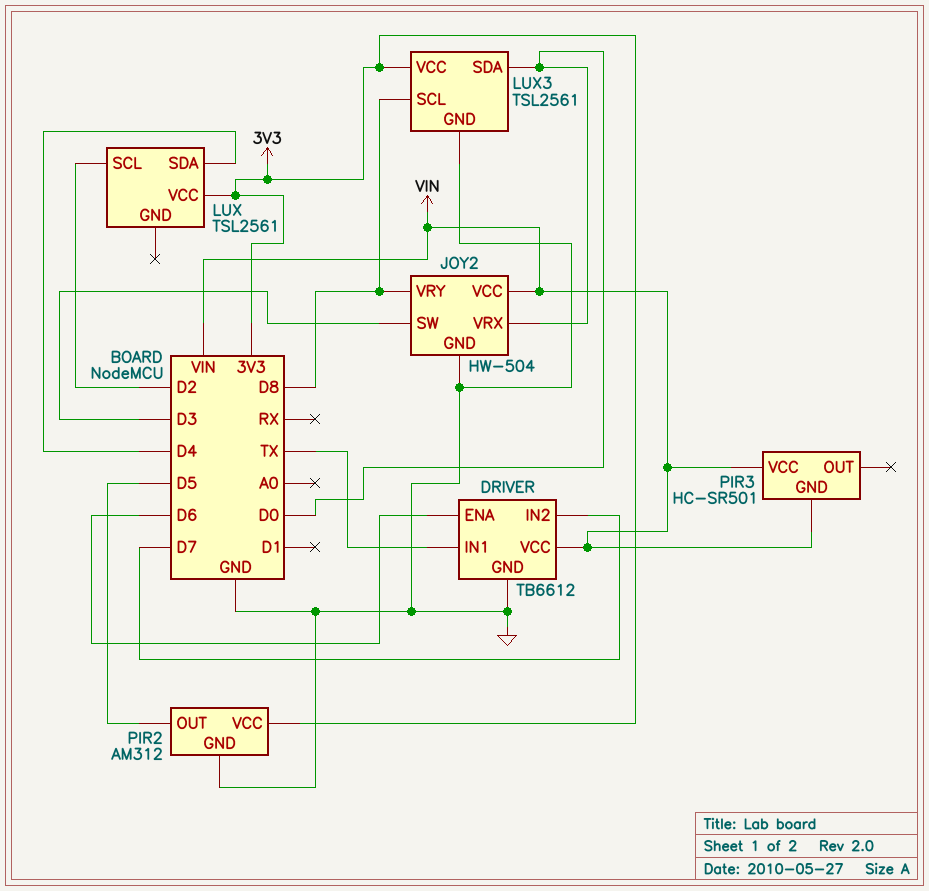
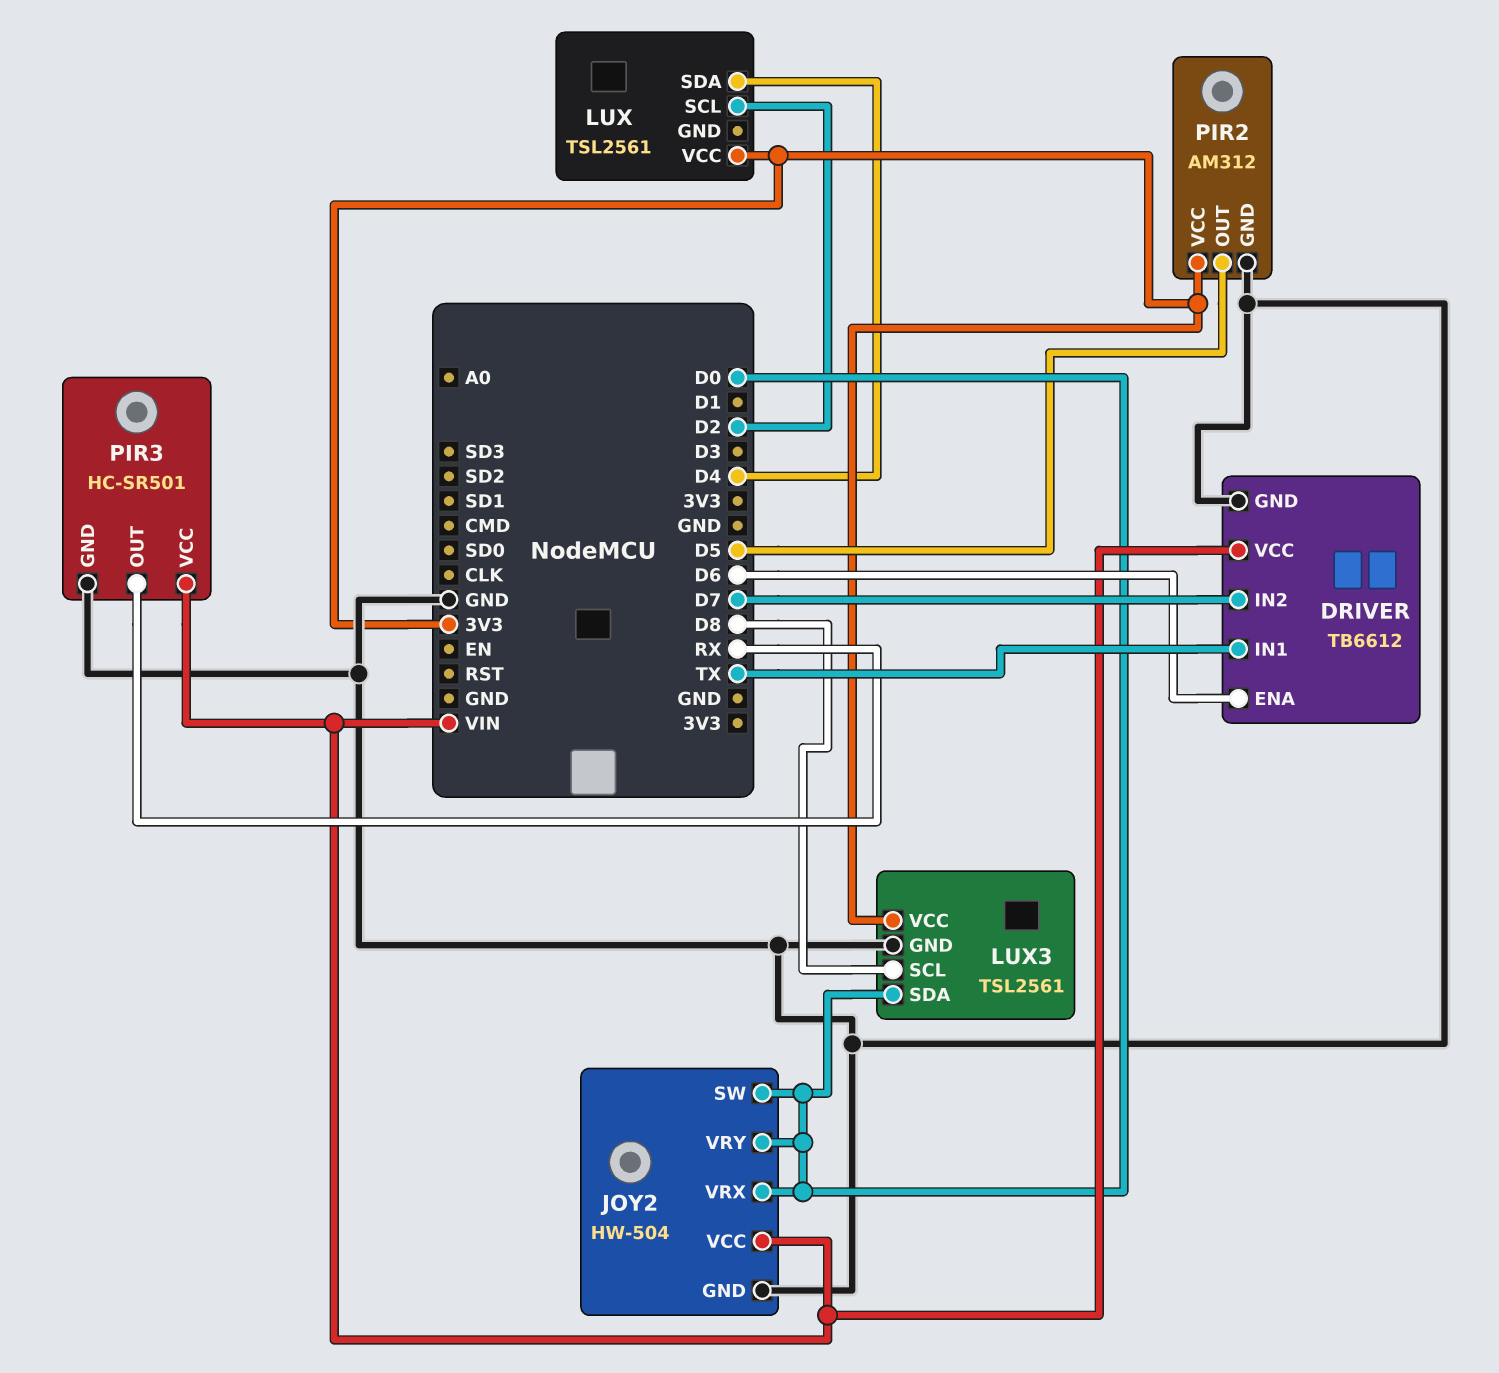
JOY2 pin SW: D3 -> D0
JOY2 pin VRY: D8 -> D0
PIR3 pin GND: VIN -> GND
PIR3 pin OUT: none -> RX

